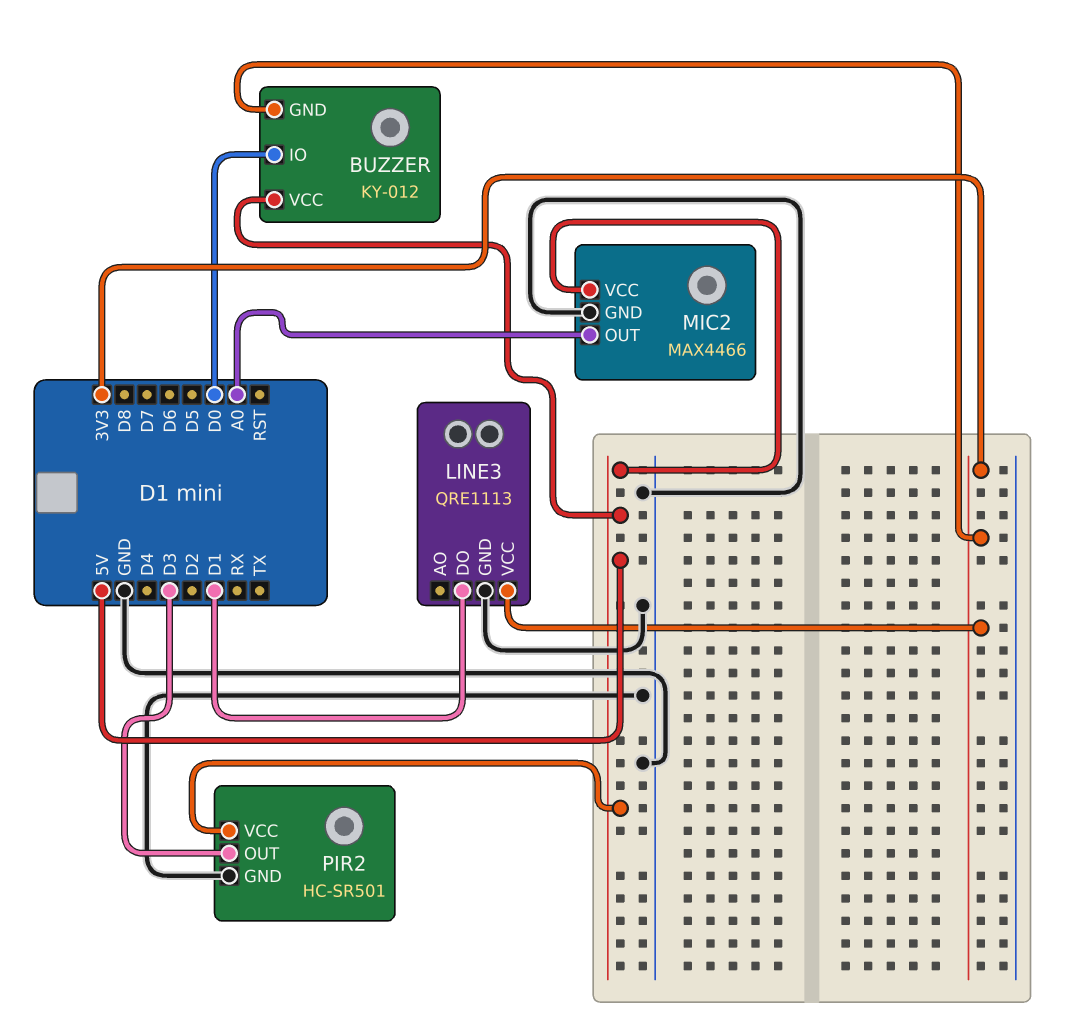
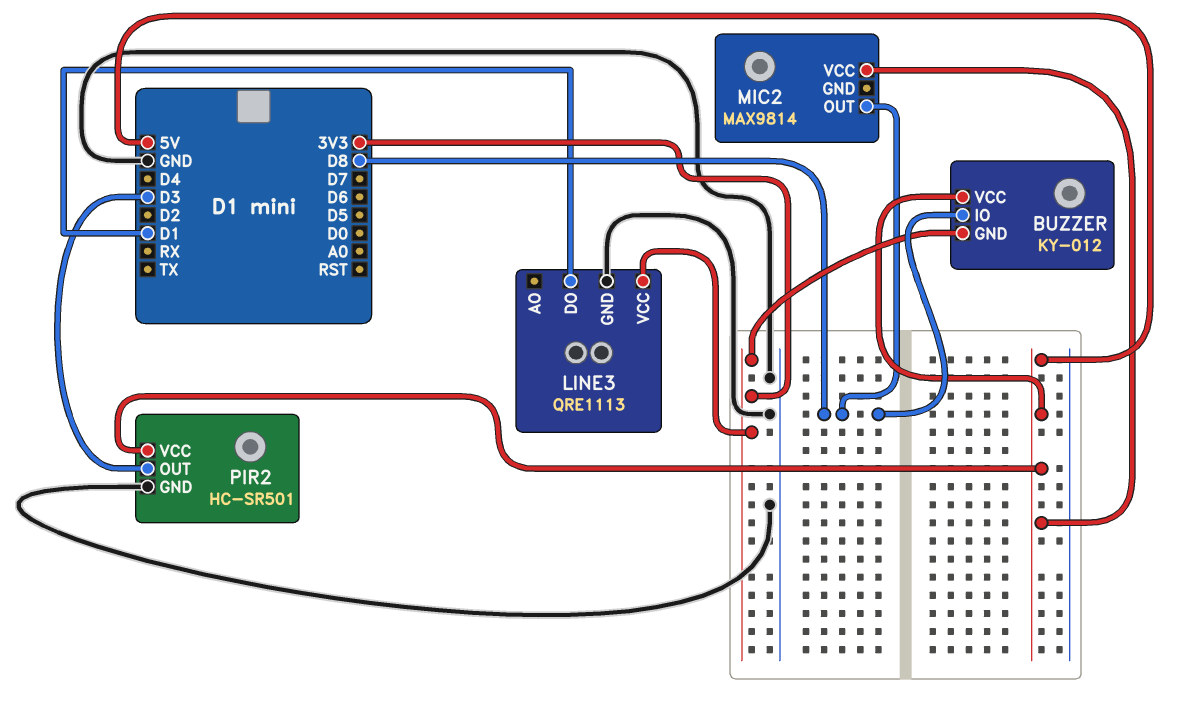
BUZZER pin IO: D0 -> D8
MIC2: MAX4466 -> MAX9814
MIC2 pin GND: GND -> none
MIC2 pin OUT: A0 -> D8

